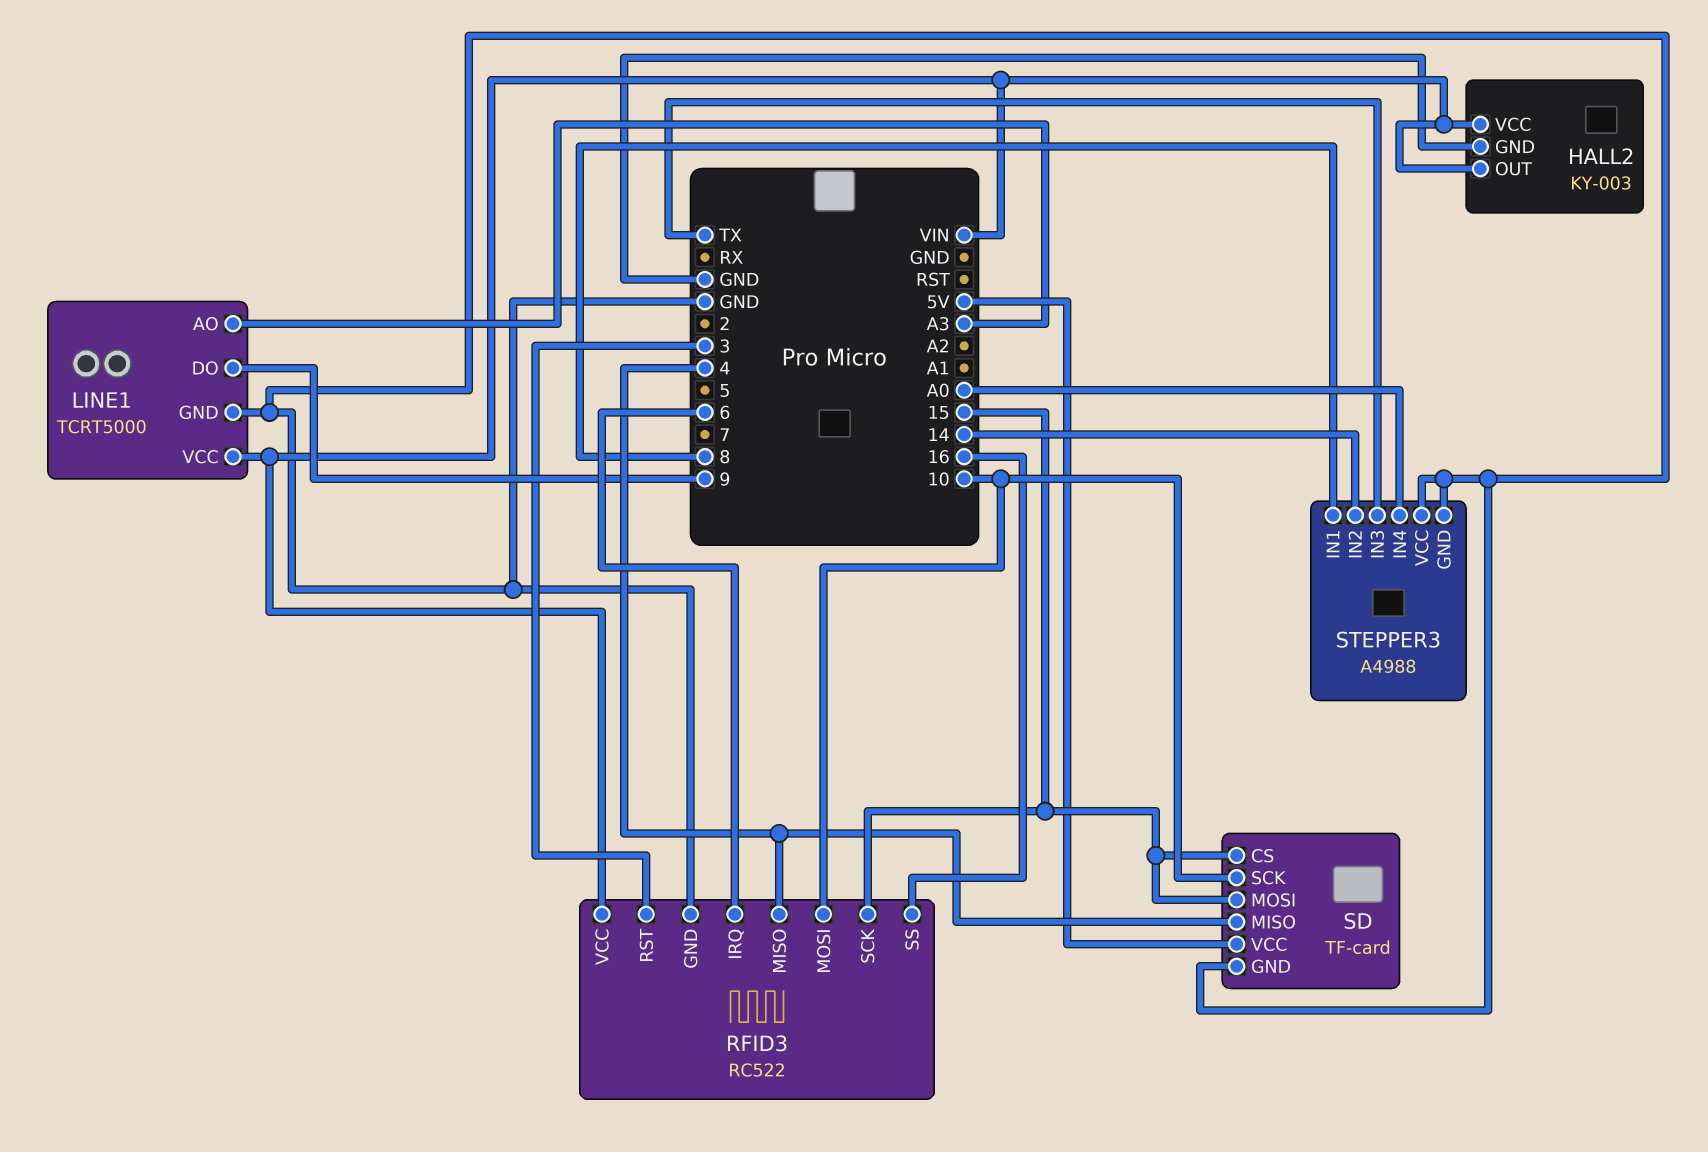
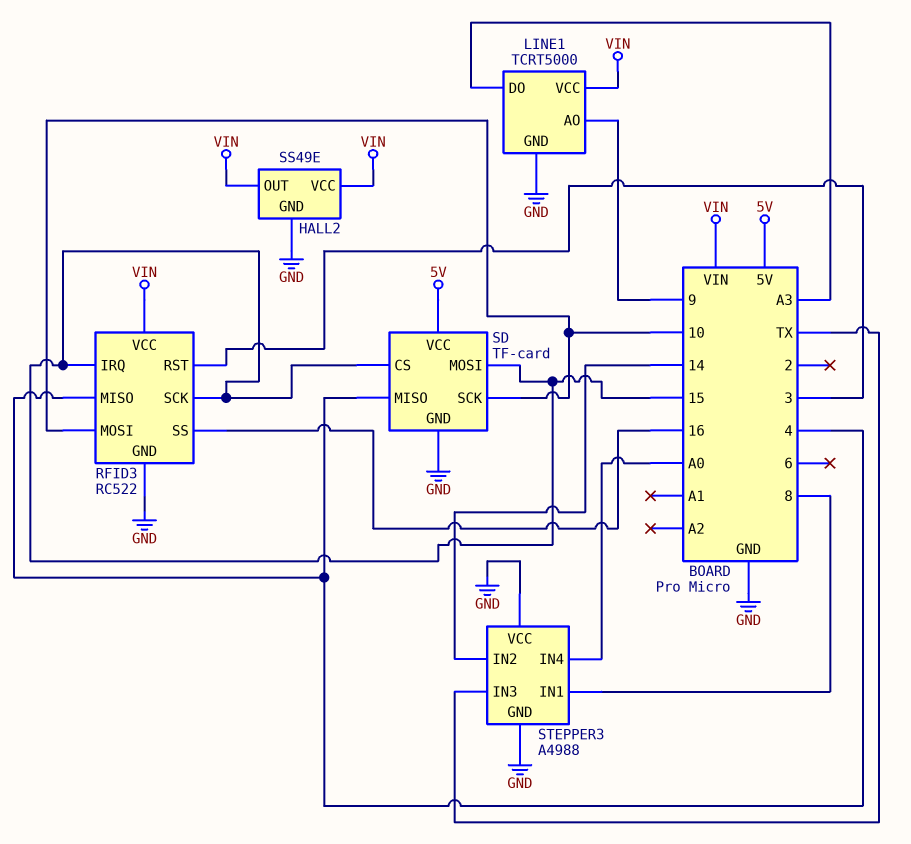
HALL2: KY-003 -> SS49E
LINE1 pin AO: A3 -> 9
LINE1 pin DO: 9 -> A3
RFID3 pin IRQ: 6 -> 15

